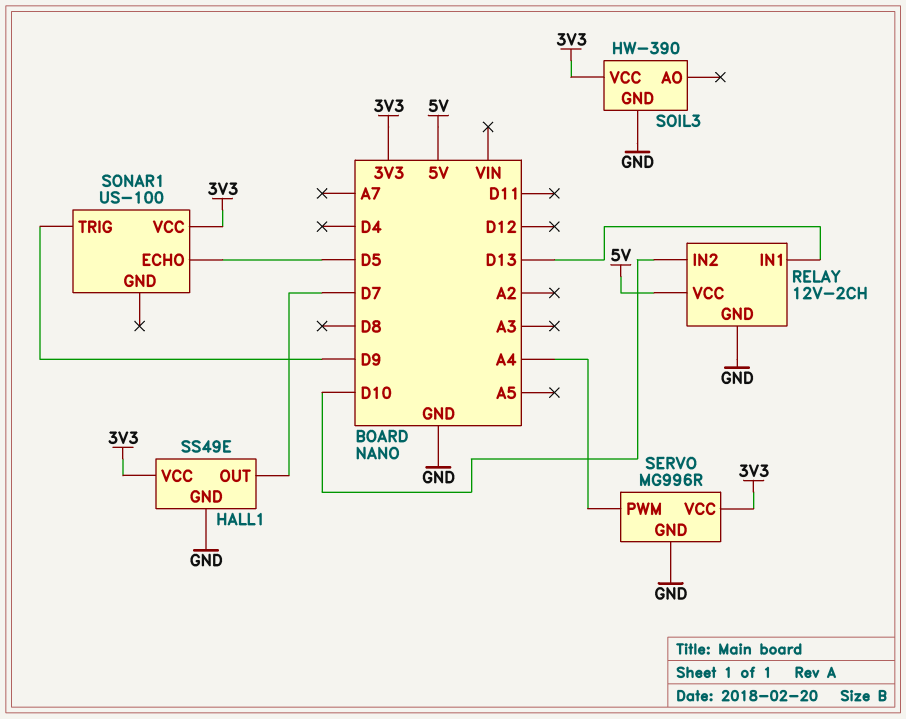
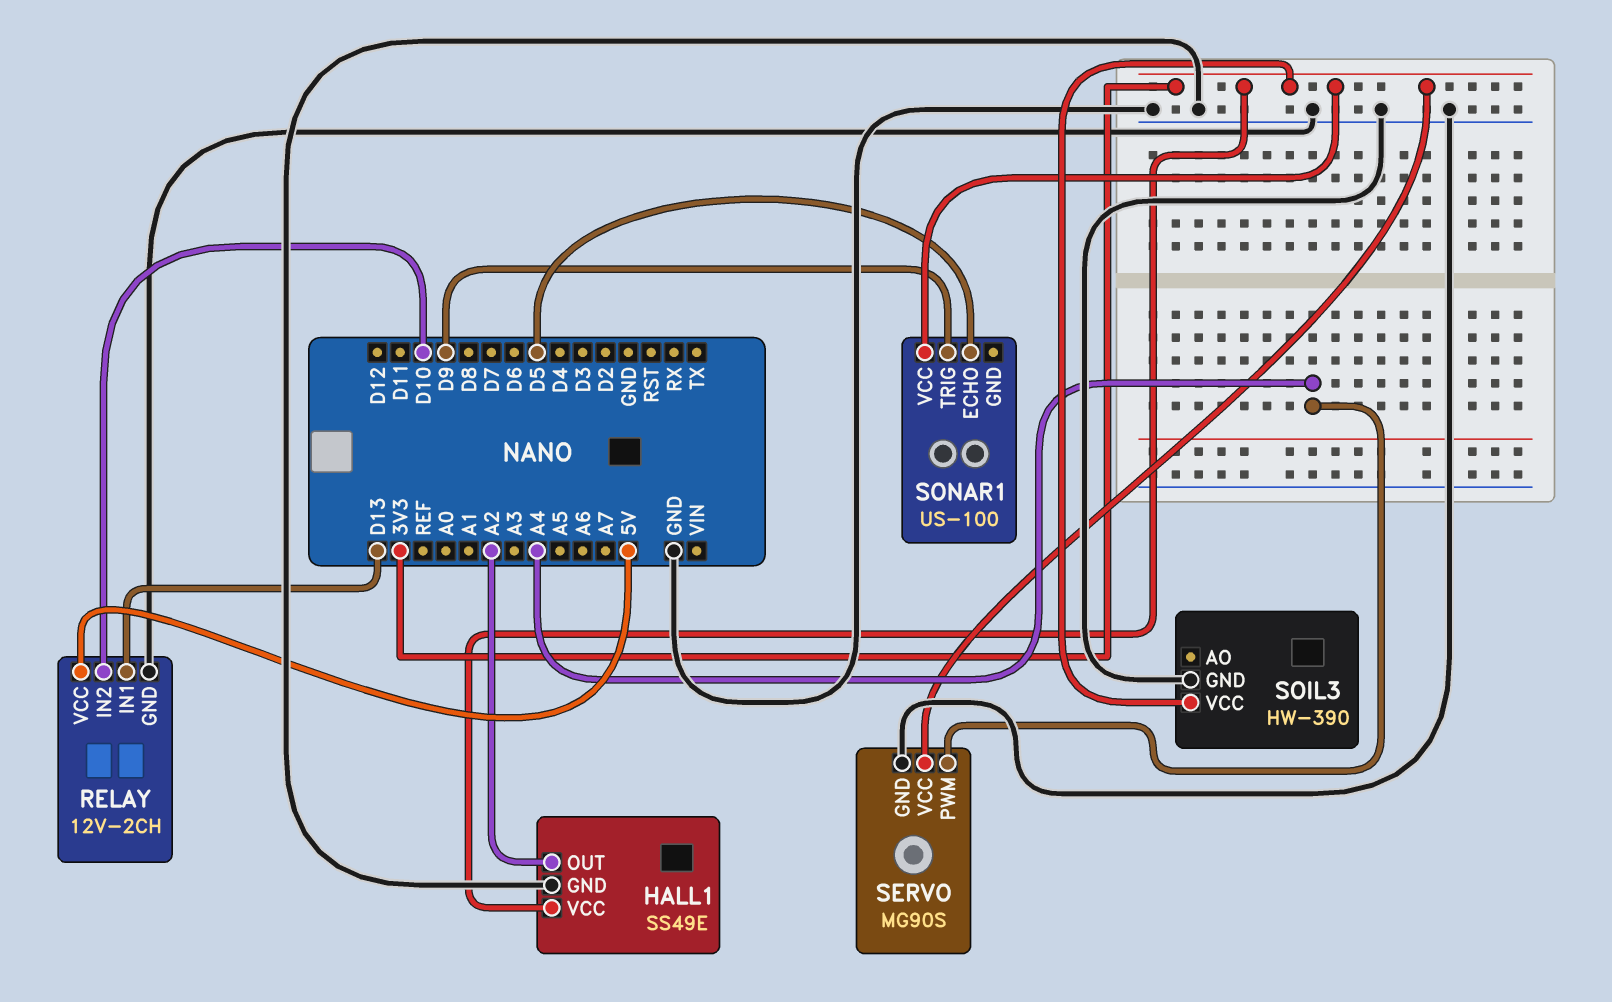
HALL1 pin OUT: D7 -> A2
SERVO: MG996R -> MG90S

